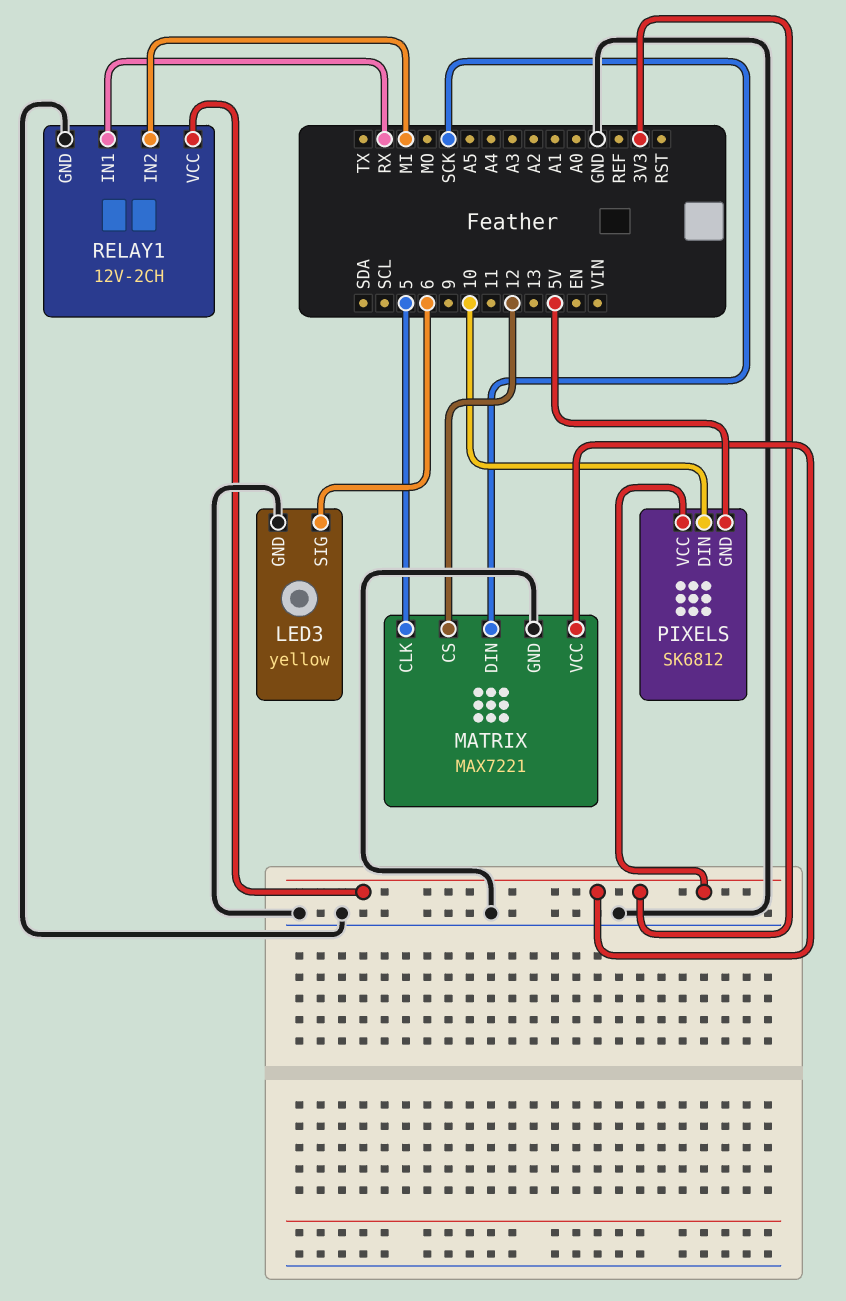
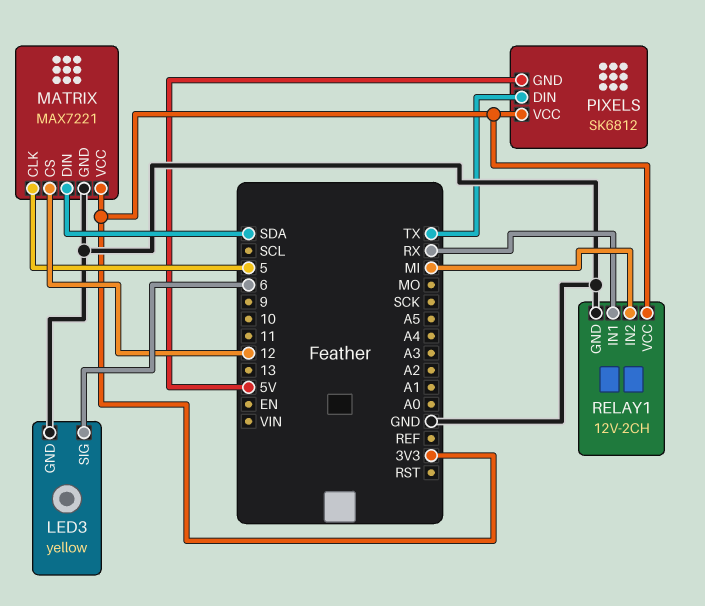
MATRIX pin DIN: SCK -> SDA
PIXELS pin DIN: 10 -> TX

